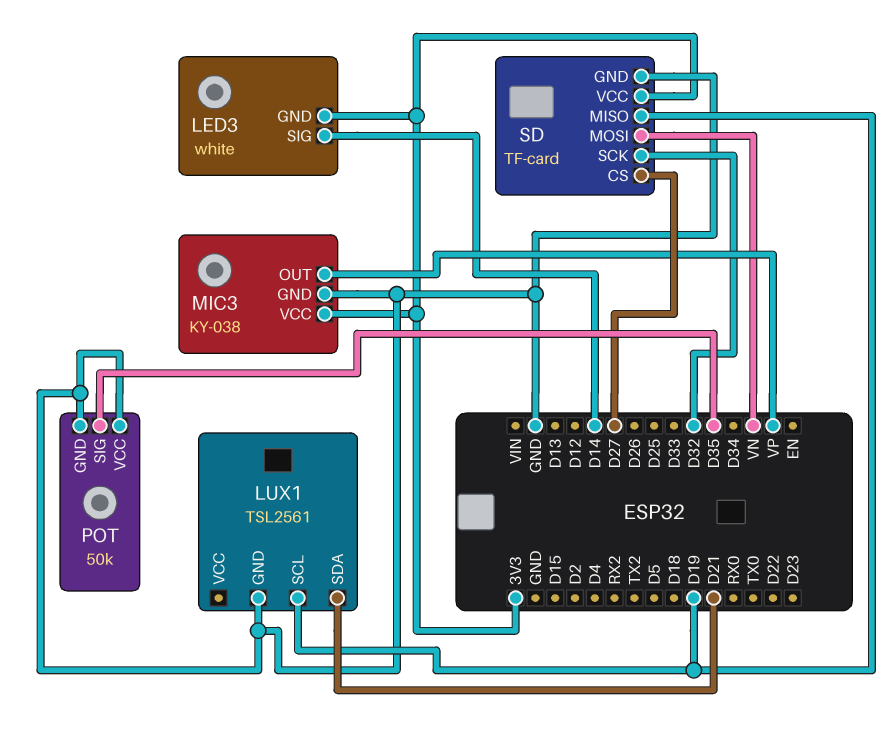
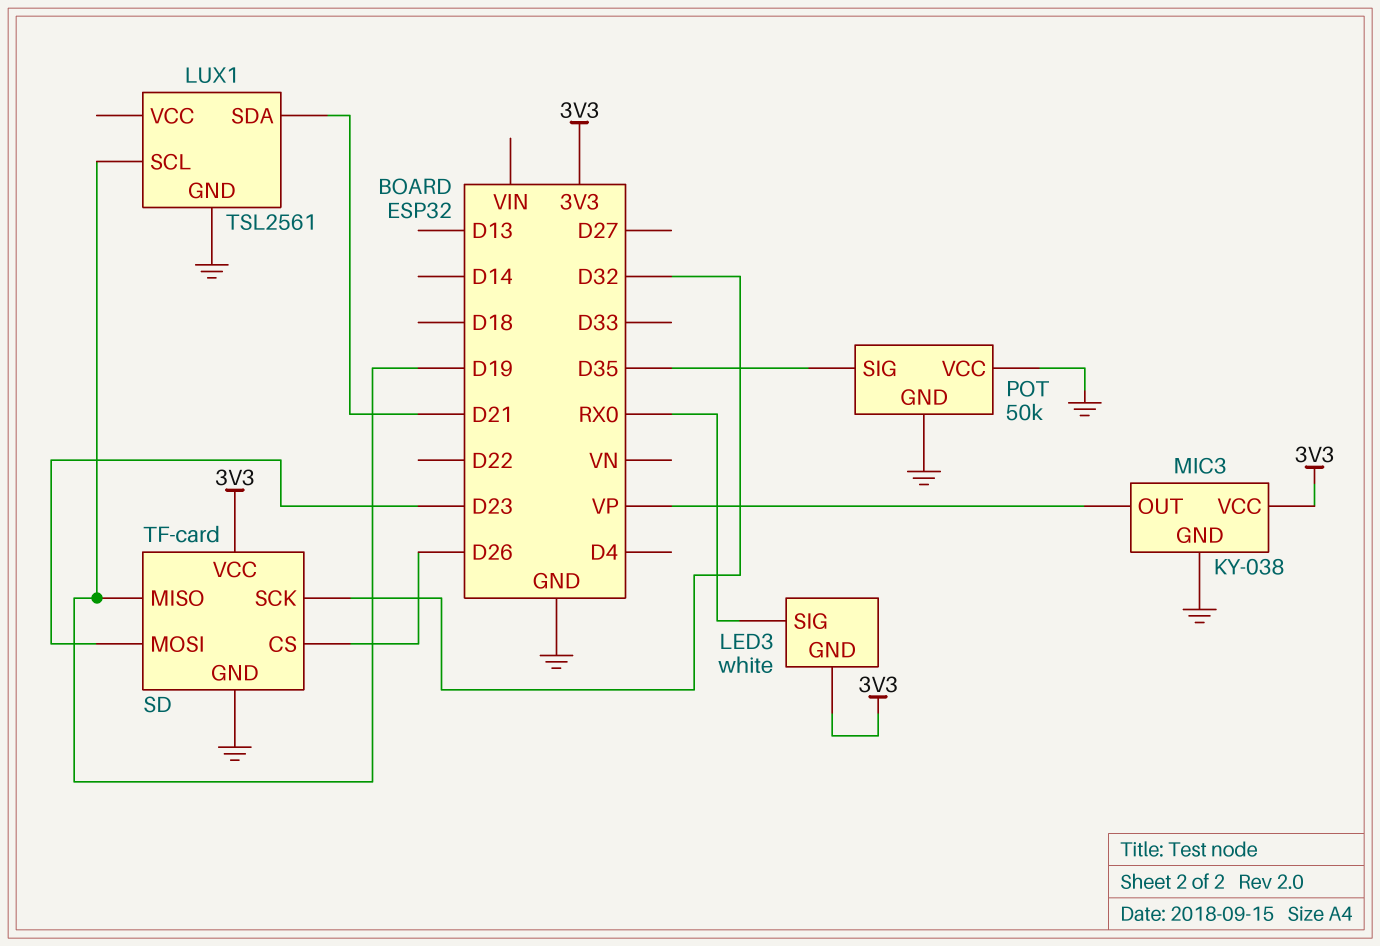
LED3 pin SIG: D14 -> RX0
SD pin CS: D27 -> D26
SD pin MOSI: VN -> D23

